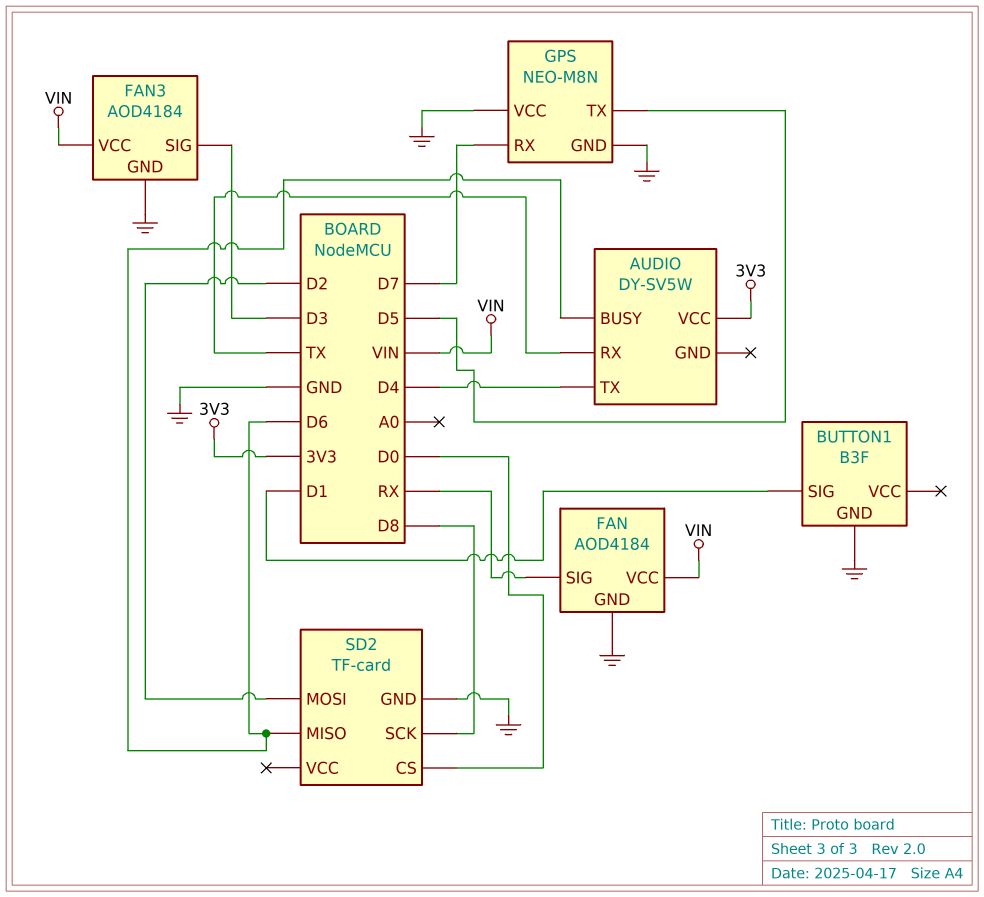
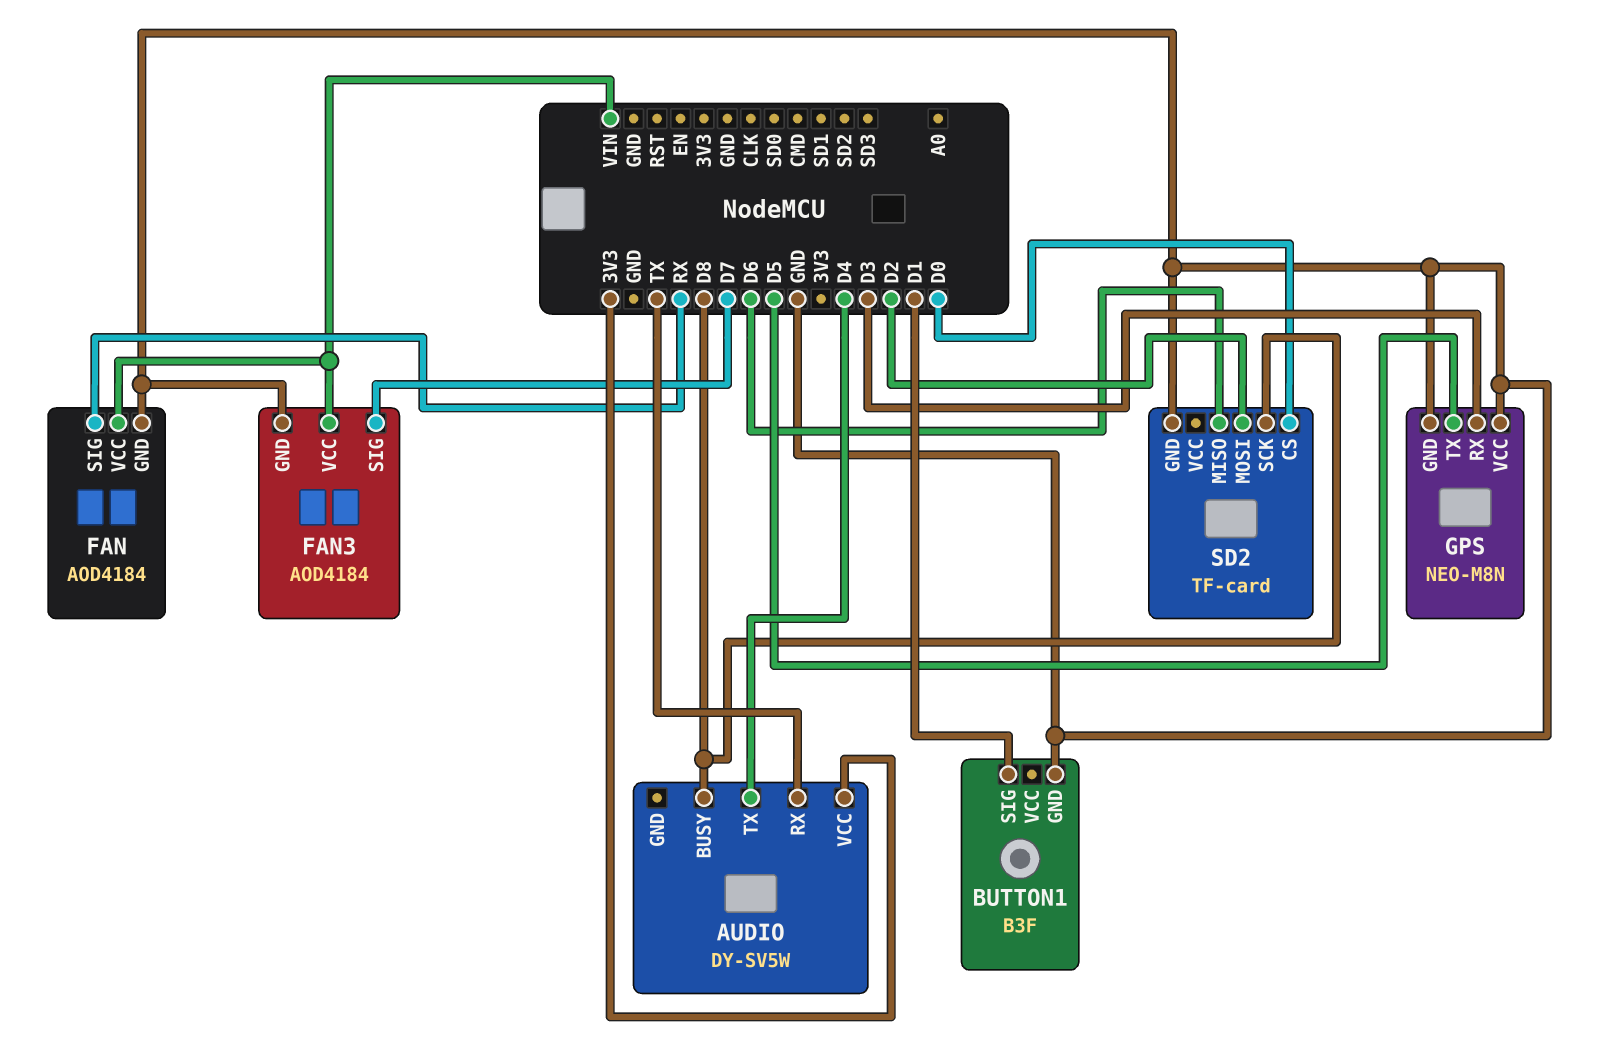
AUDIO pin BUSY: D6 -> D8
FAN3 pin SIG: D3 -> D7
GPS pin RX: D7 -> D3

